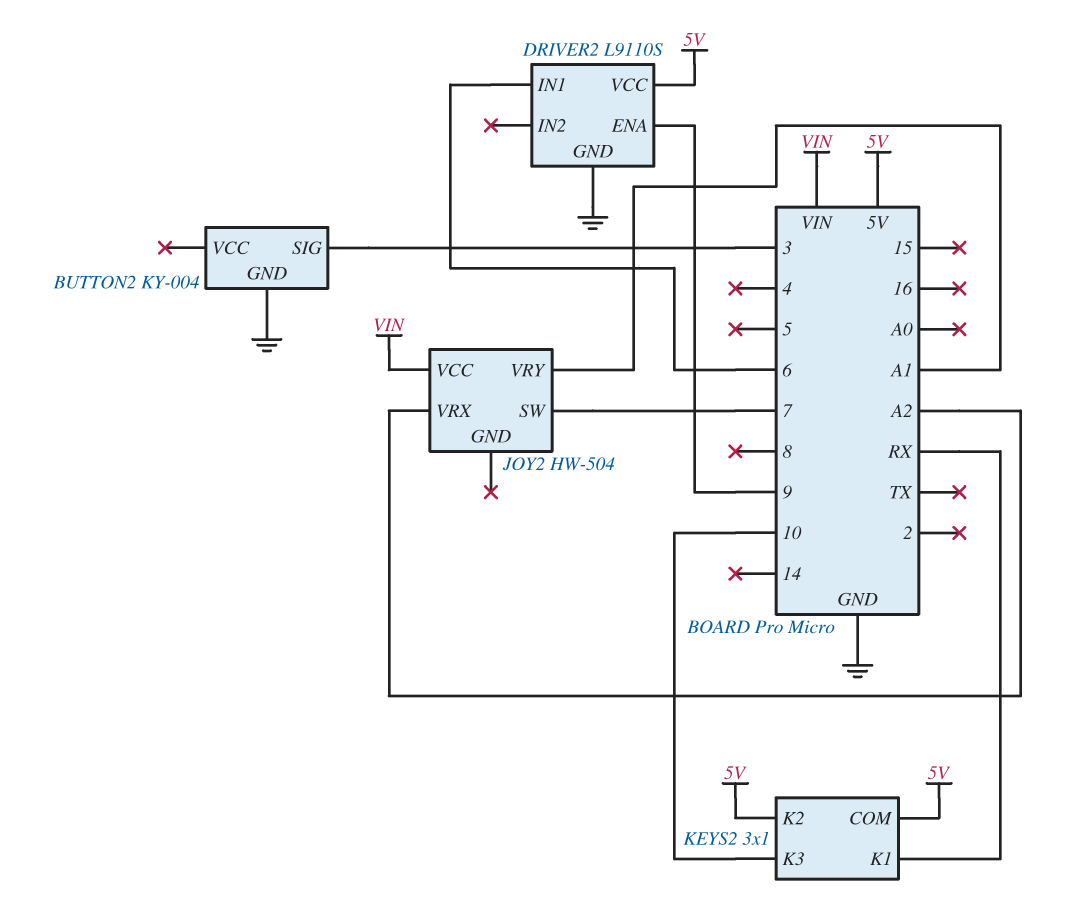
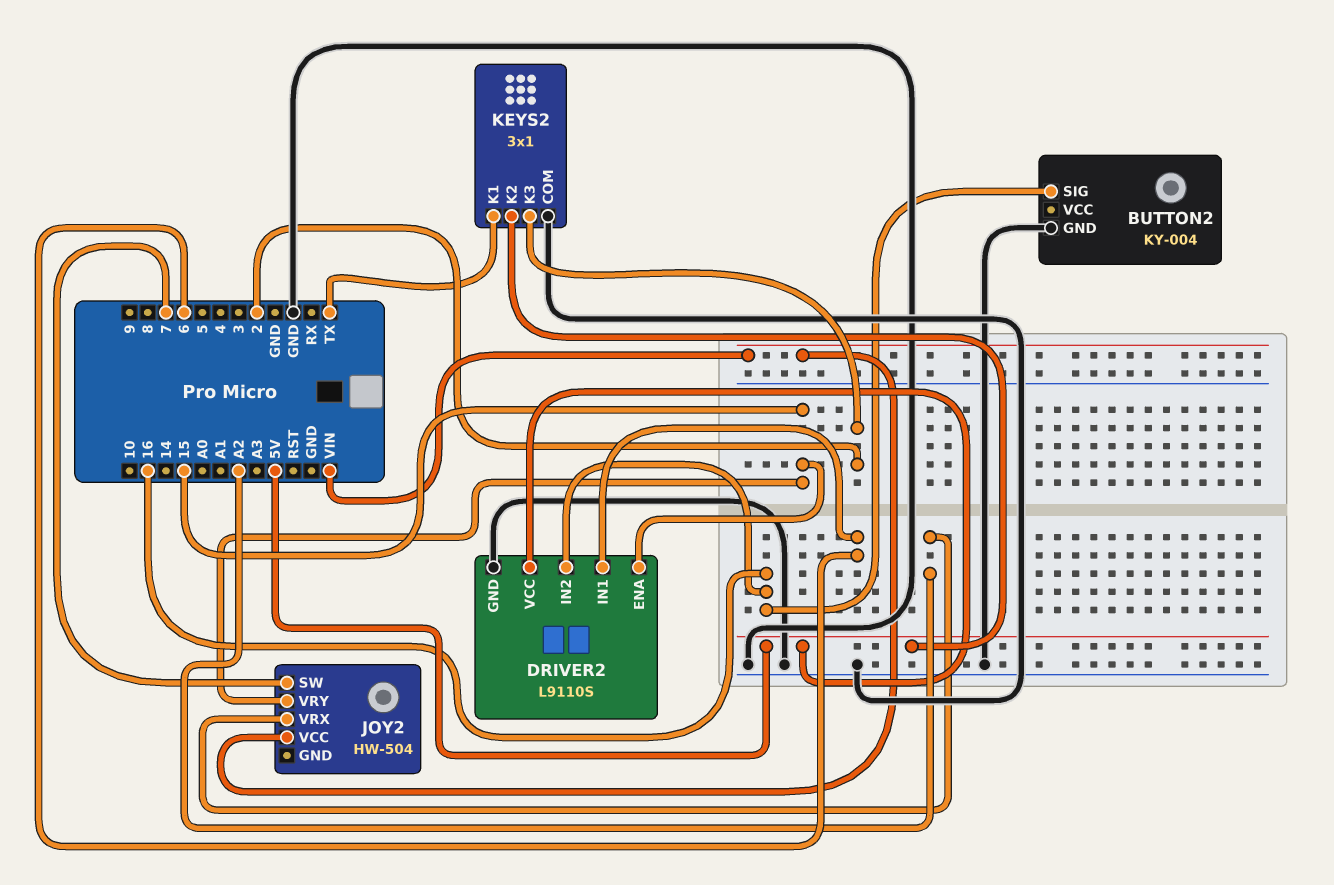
BUTTON2 pin SIG: 3 -> 16
DRIVER2 pin ENA: 9 -> 15
DRIVER2 pin IN2: none -> 16
JOY2 pin VRY: A1 -> 15
KEYS2 pin COM: 5V -> GND
KEYS2 pin K1: RX -> TX
KEYS2 pin K3: 10 -> 2

